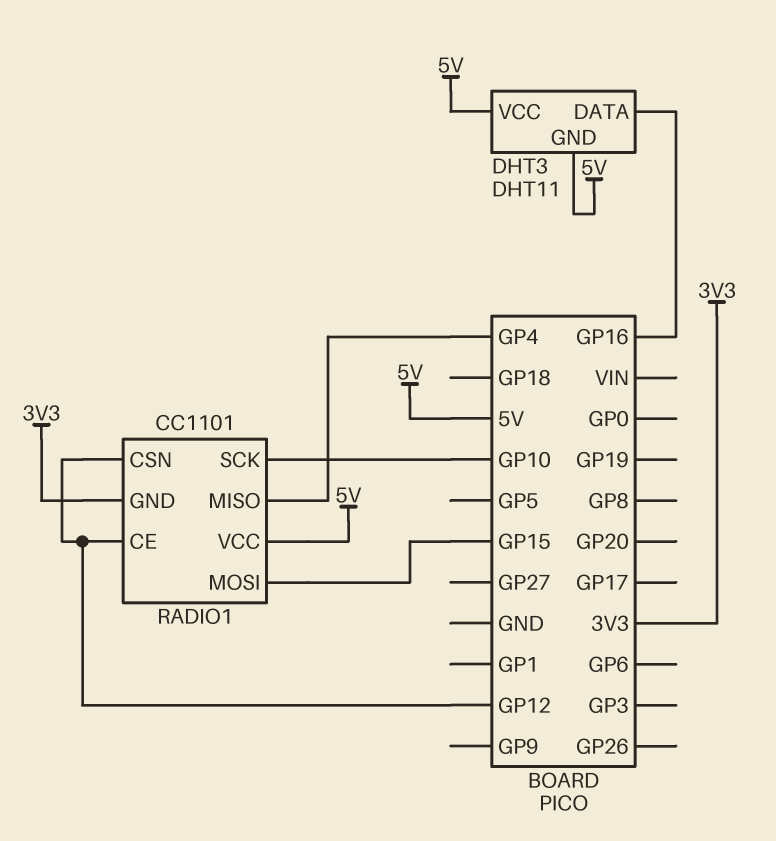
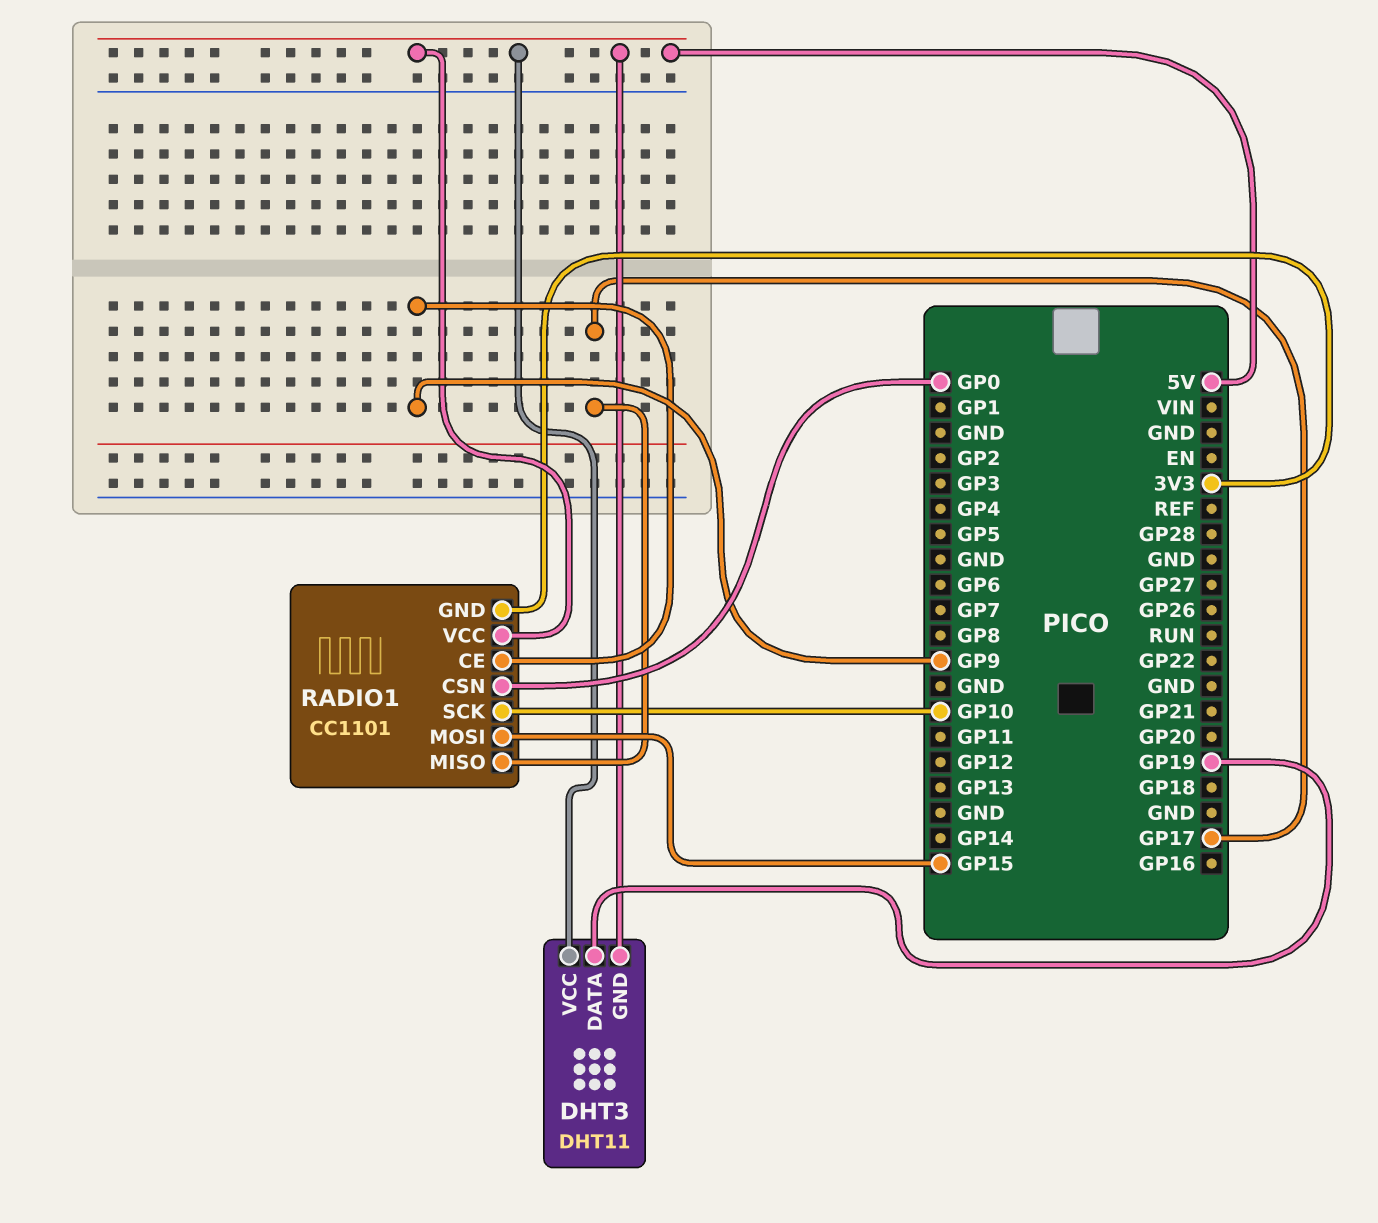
DHT3 pin DATA: GP16 -> GP19
RADIO1 pin CE: GP12 -> GP9
RADIO1 pin CSN: GP12 -> GP0
RADIO1 pin MISO: GP4 -> GP17

